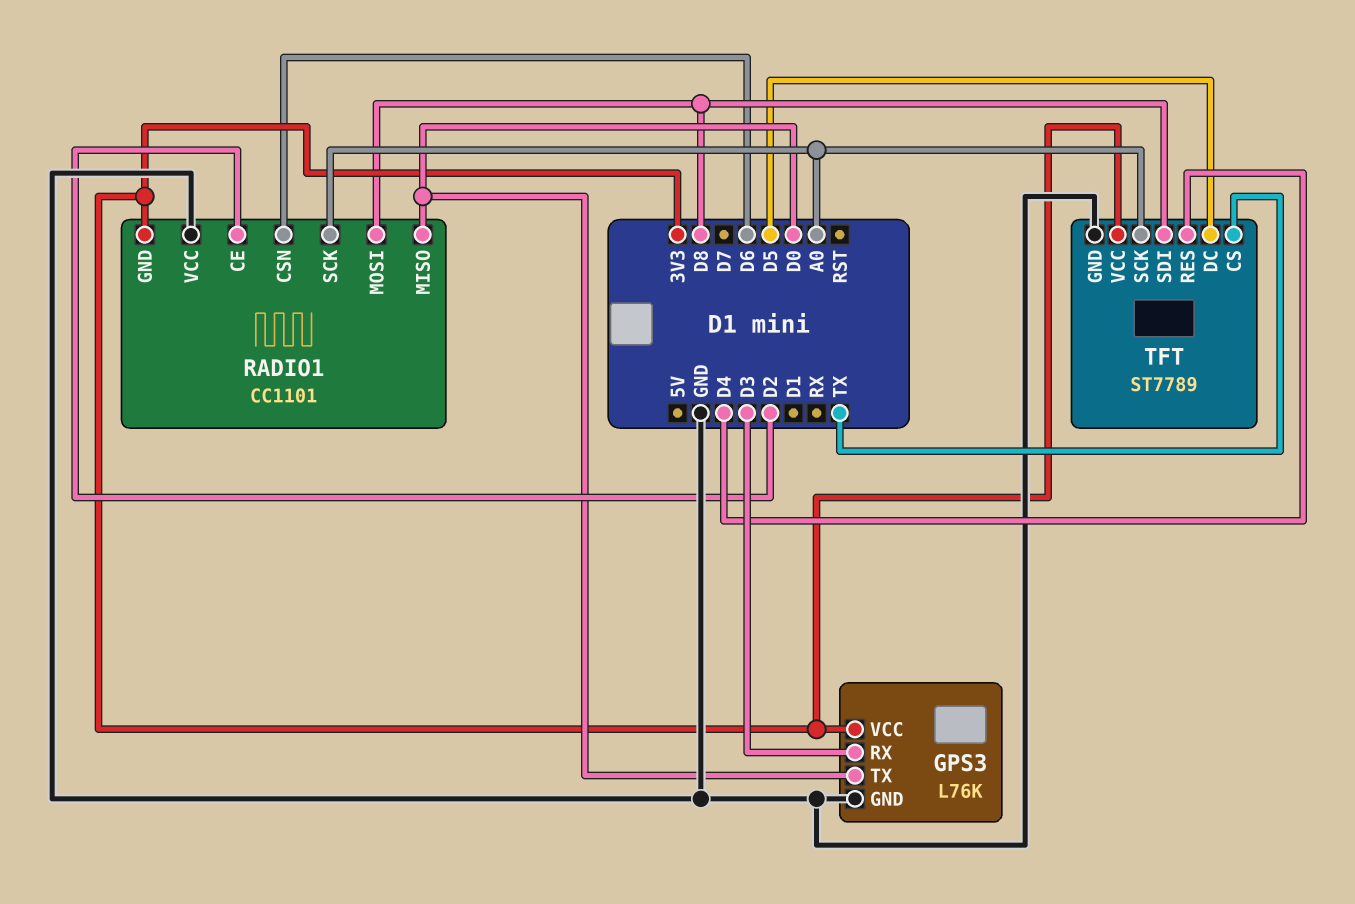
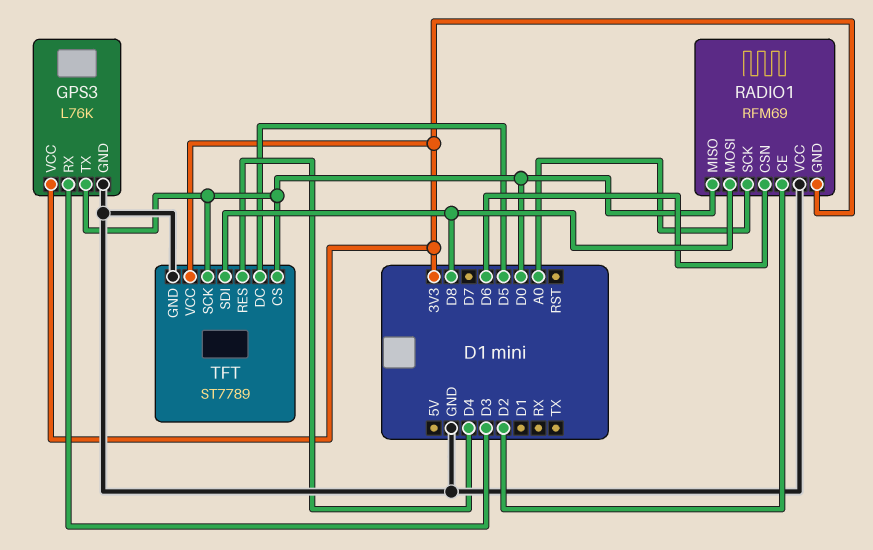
RADIO1: CC1101 -> RFM69
TFT pin CS: TX -> D0
TFT pin SCK: A0 -> D0

